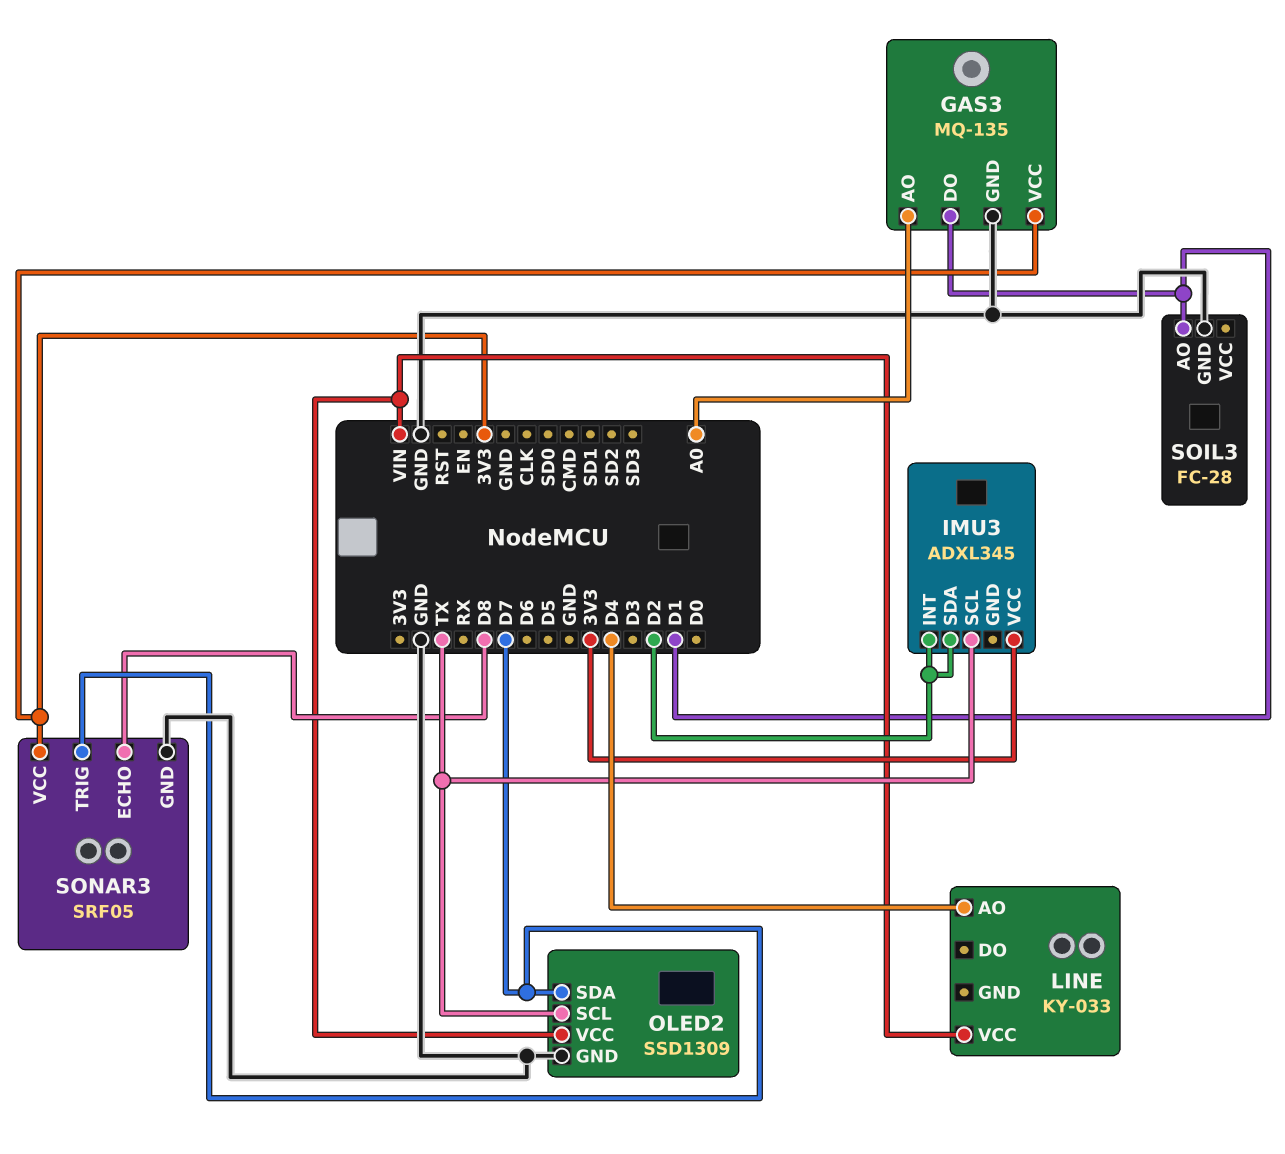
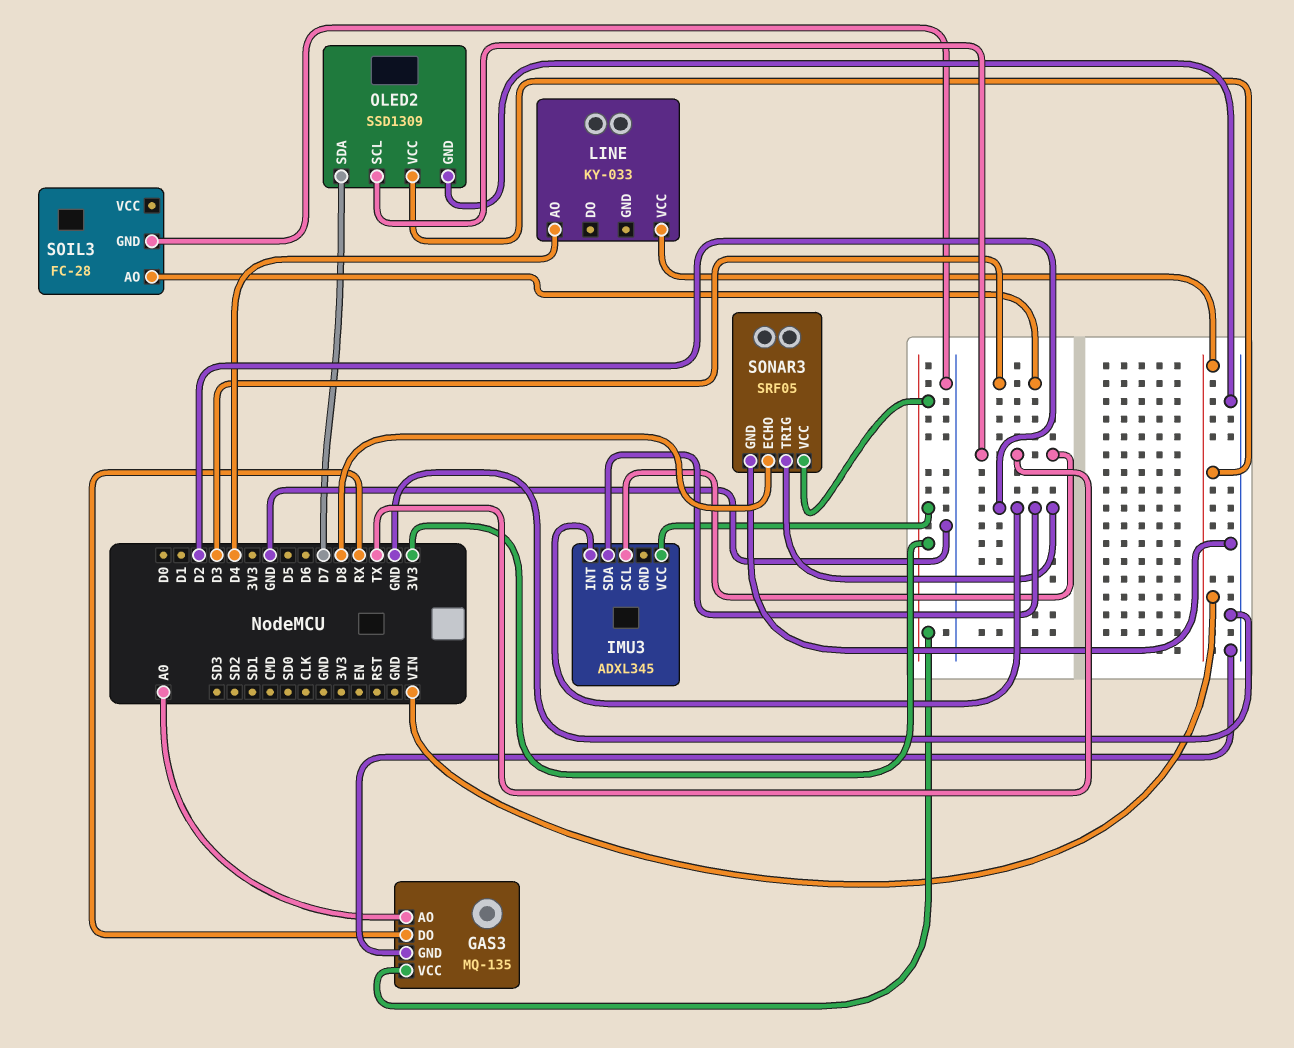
GAS3 pin DO: D1 -> RX
SOIL3 pin AO: D1 -> D3
SONAR3 pin TRIG: D7 -> D2

